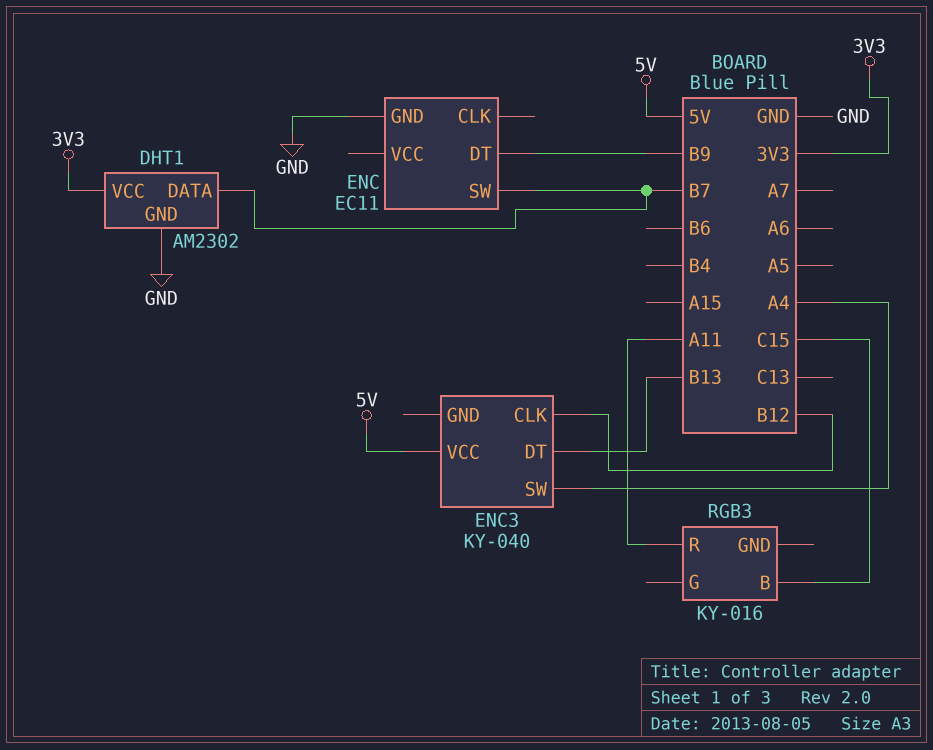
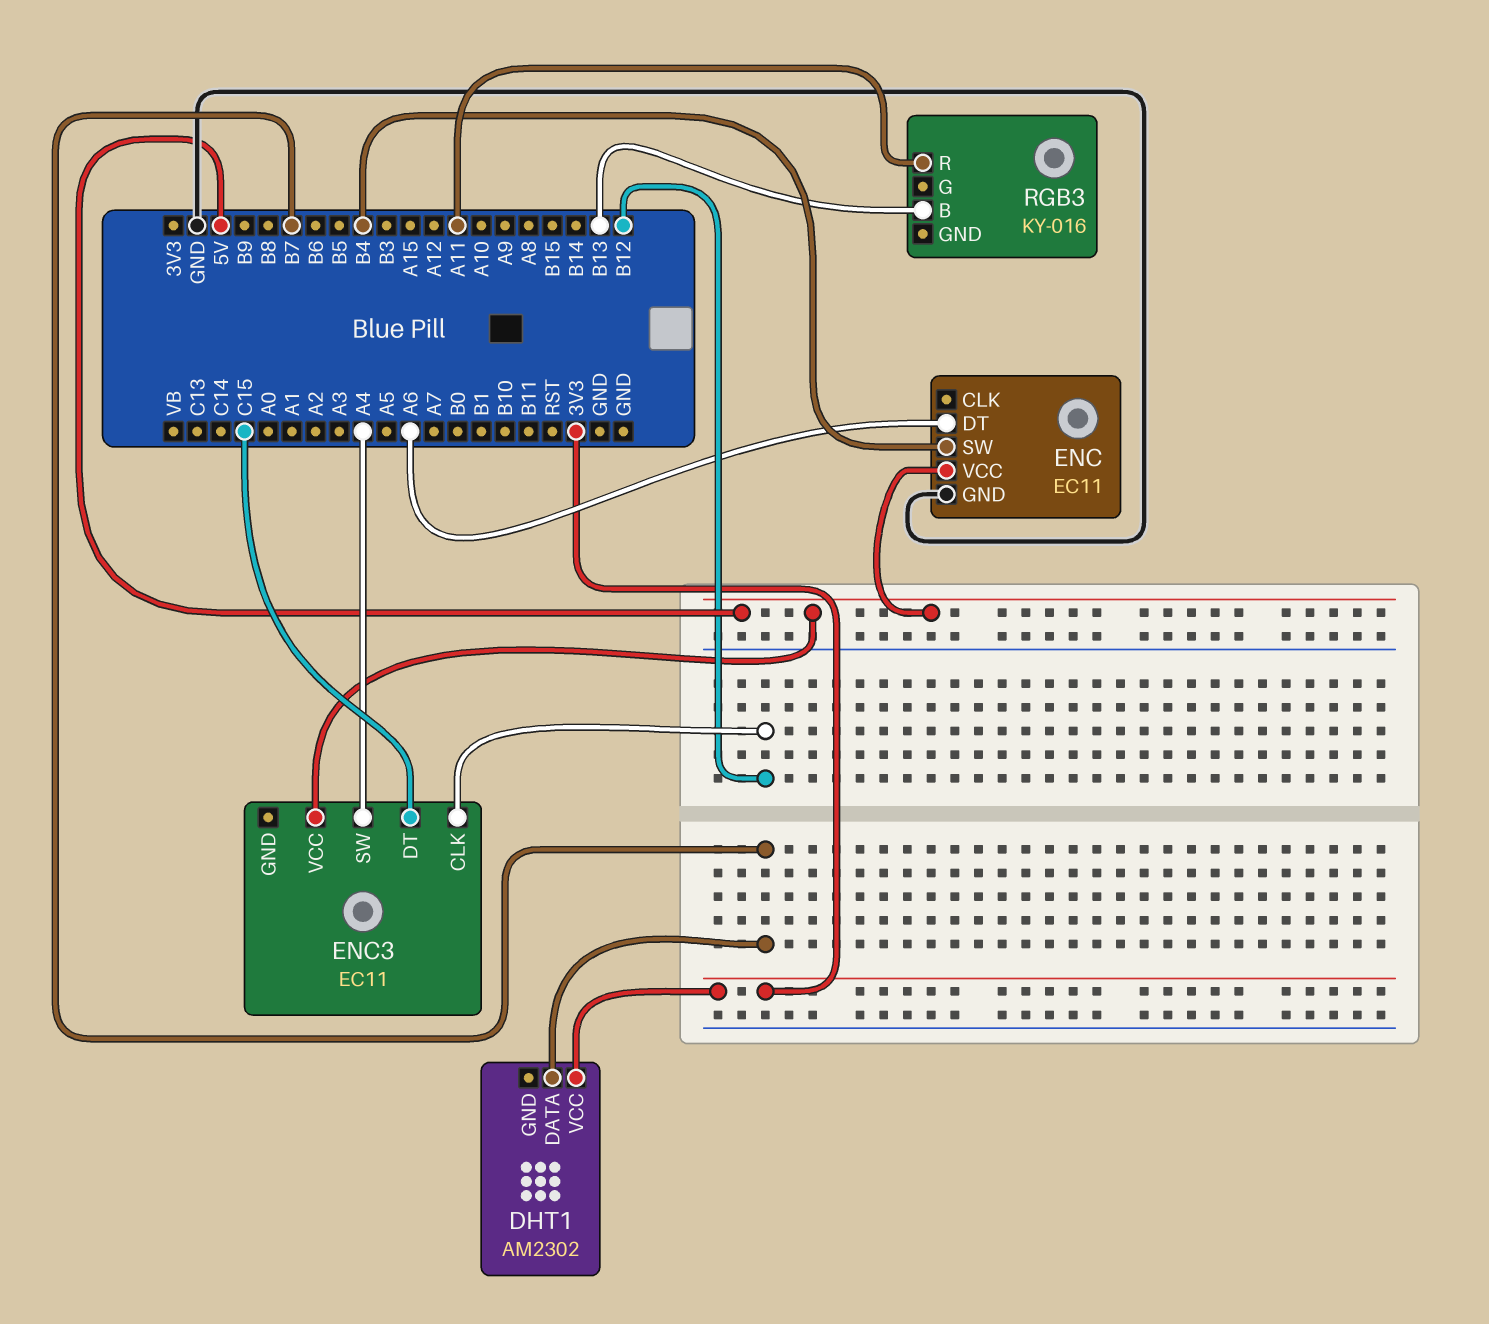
DHT1 pin GND: GND -> none
ENC pin DT: B9 -> A6
ENC pin SW: B7 -> B4
ENC pin VCC: none -> 5V
ENC3: KY-040 -> EC11
ENC3 pin DT: B13 -> C15
RGB3 pin B: C15 -> B13

